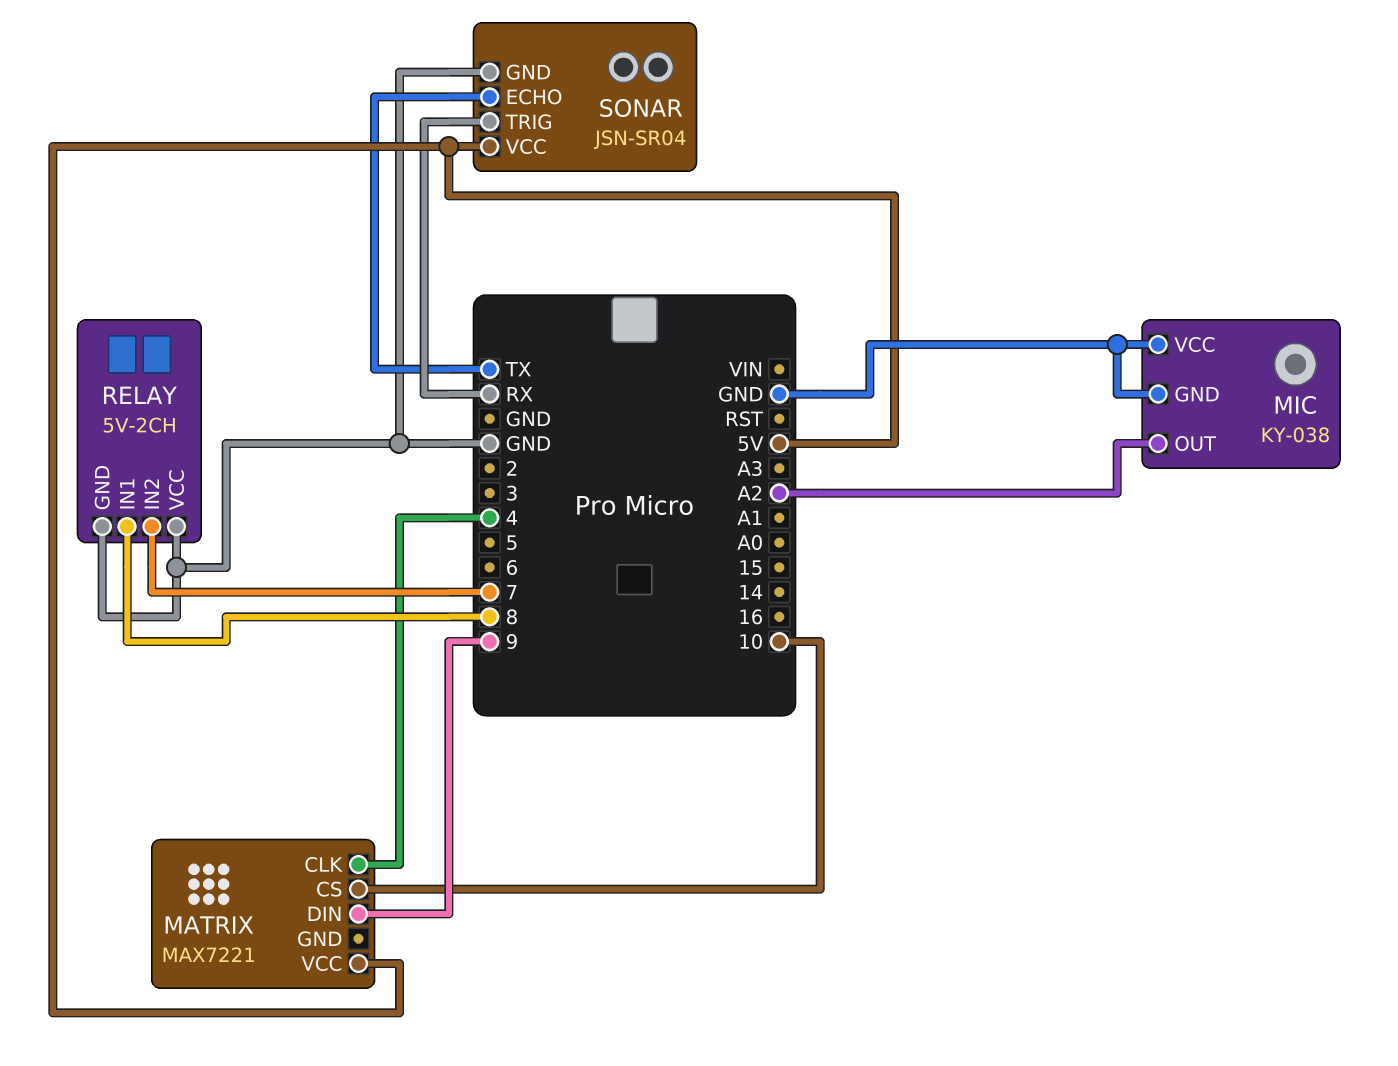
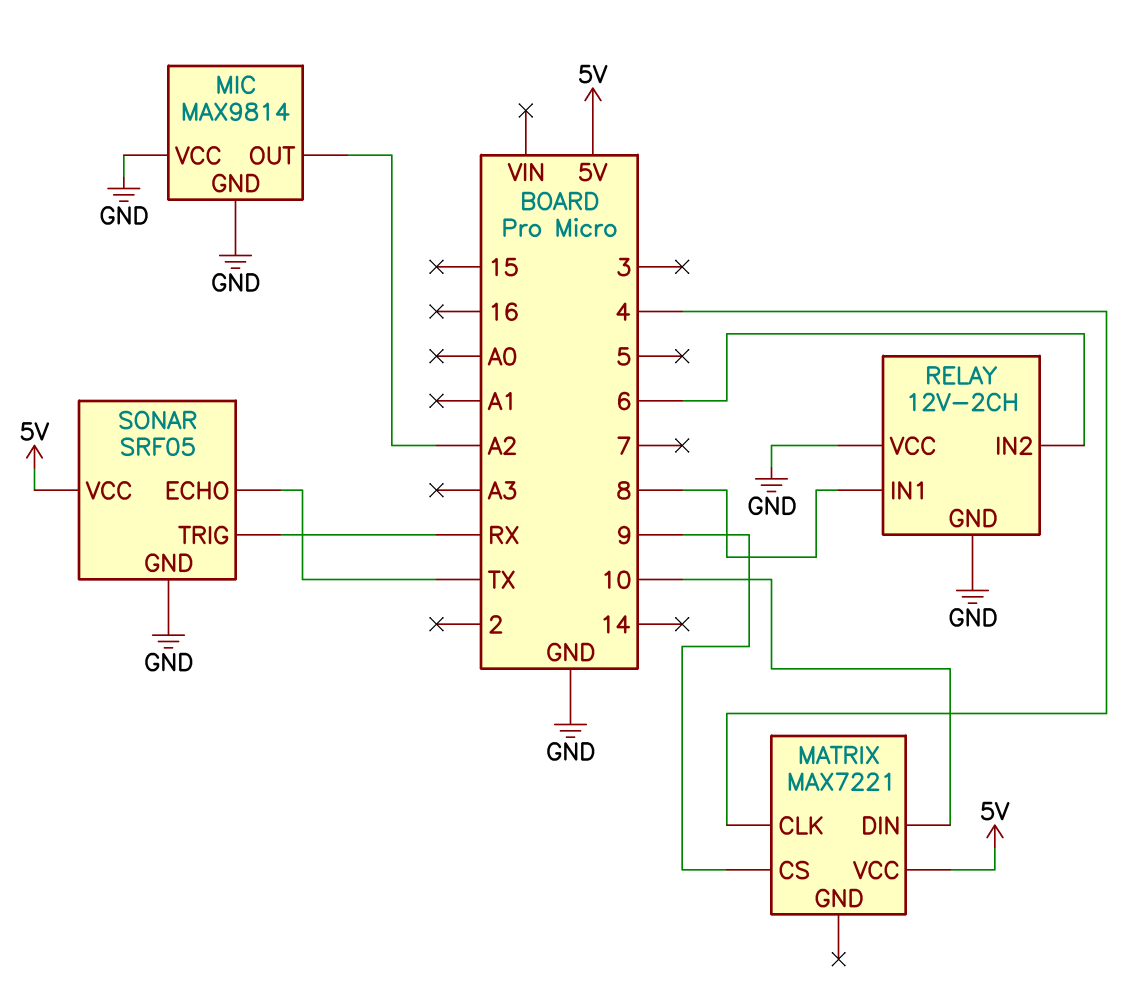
MATRIX pin CS: 10 -> 9
MATRIX pin DIN: 9 -> 10
MIC: KY-038 -> MAX9814
RELAY: 5V-2CH -> 12V-2CH
RELAY pin IN2: 7 -> 6
SONAR: JSN-SR04 -> SRF05

